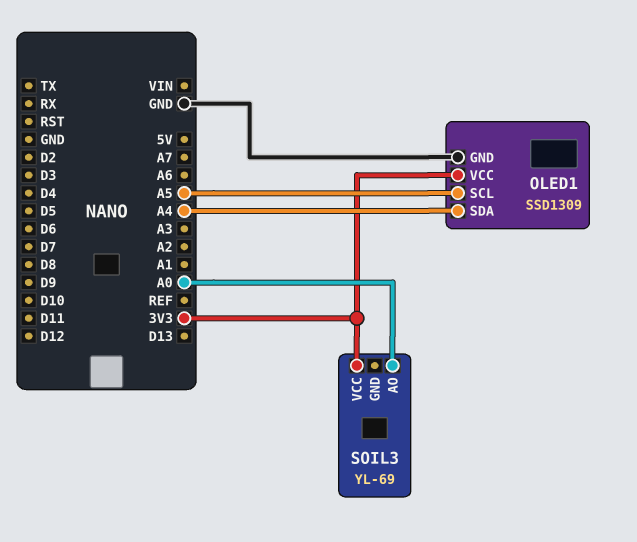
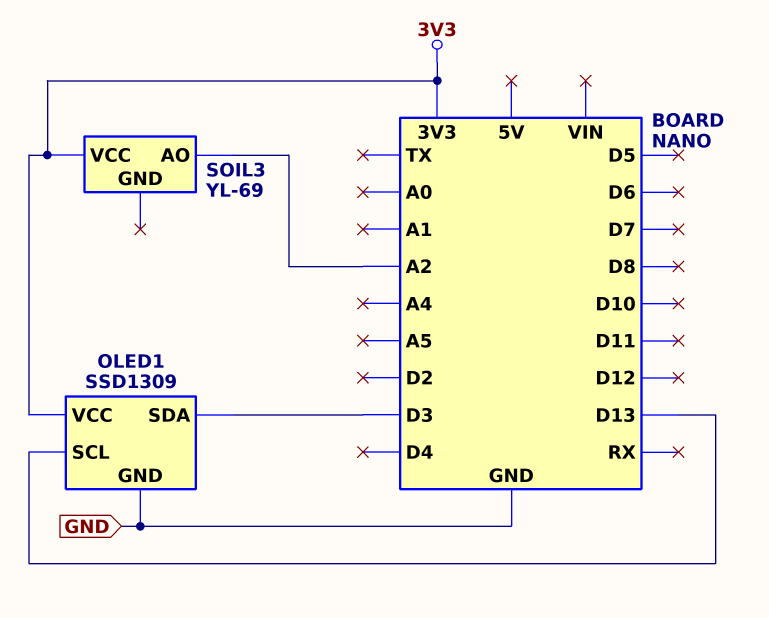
OLED1 pin SCL: A5 -> D13
OLED1 pin SDA: A4 -> D3
SOIL3 pin AO: A0 -> A2

